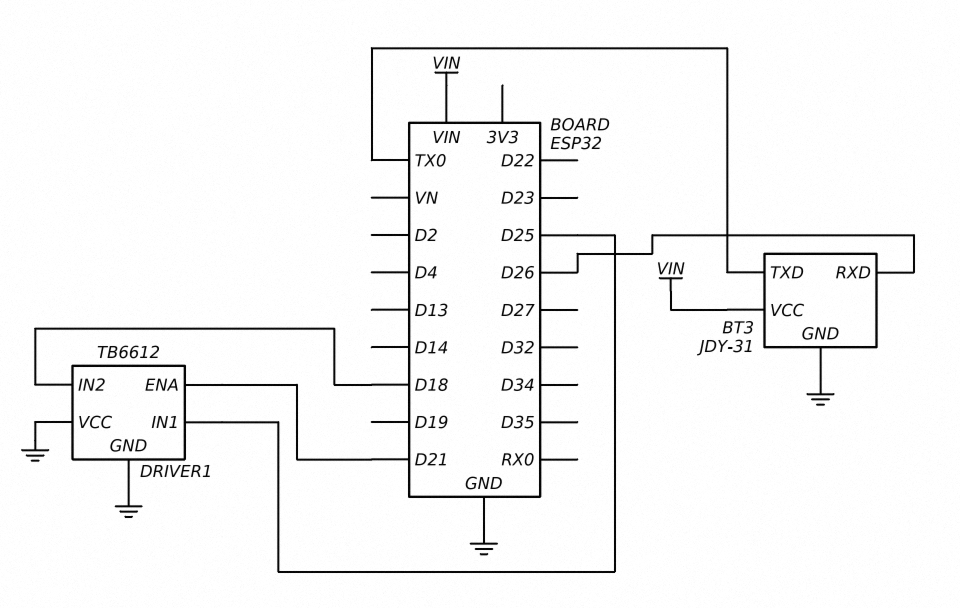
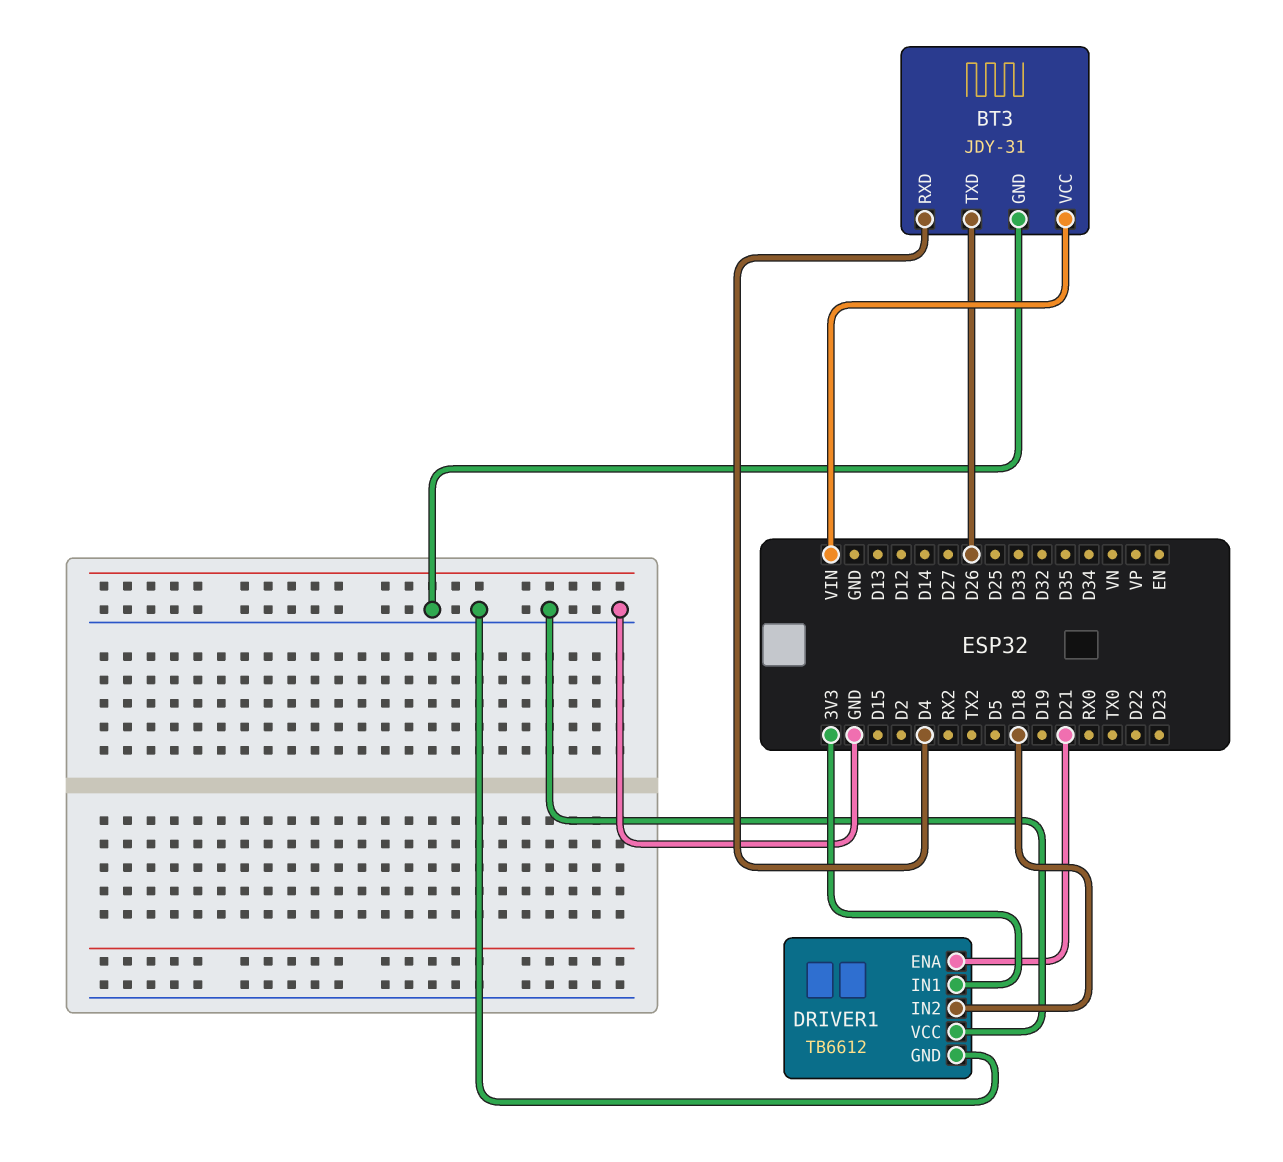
BT3 pin RXD: D26 -> D4
BT3 pin TXD: TX0 -> D26
DRIVER1 pin IN1: D25 -> 3V3

